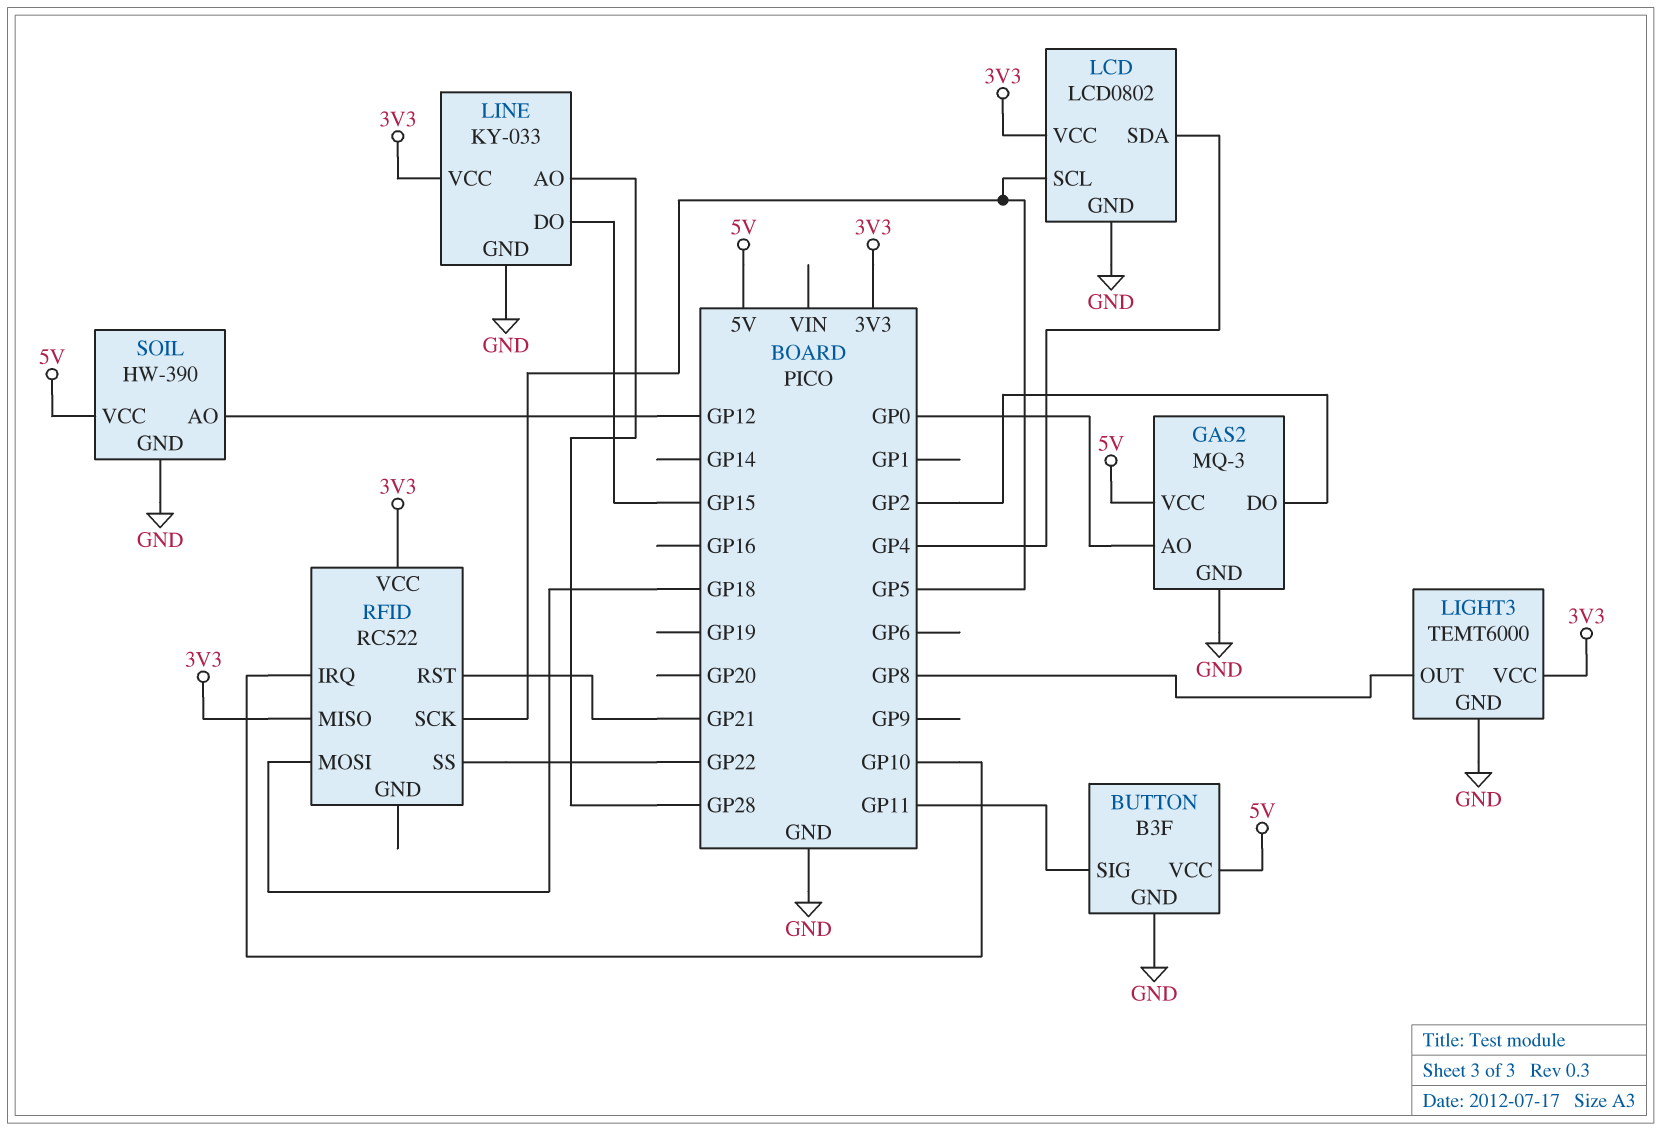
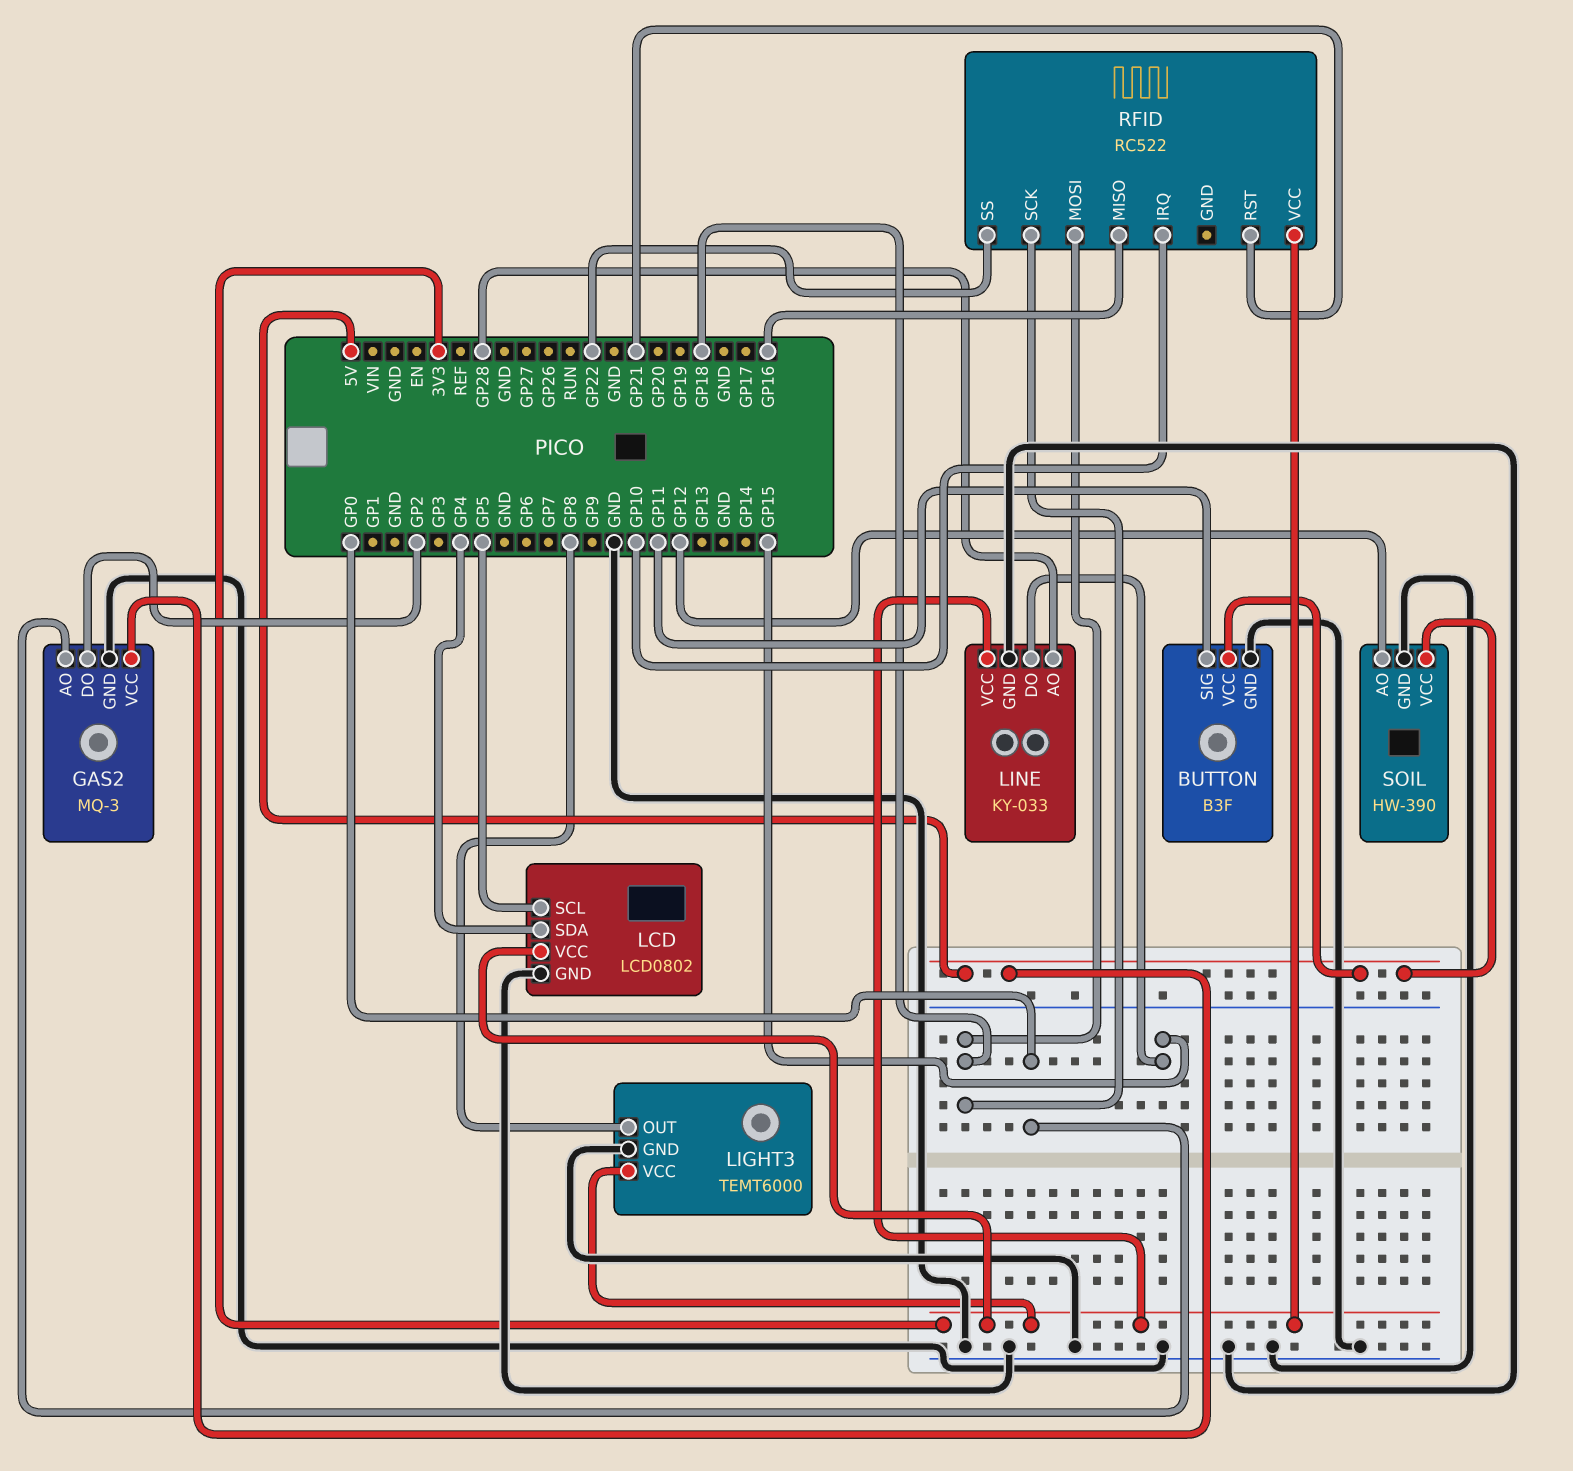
RFID pin MISO: 3V3 -> GP16
RFID pin SCK: GP5 -> GP18

